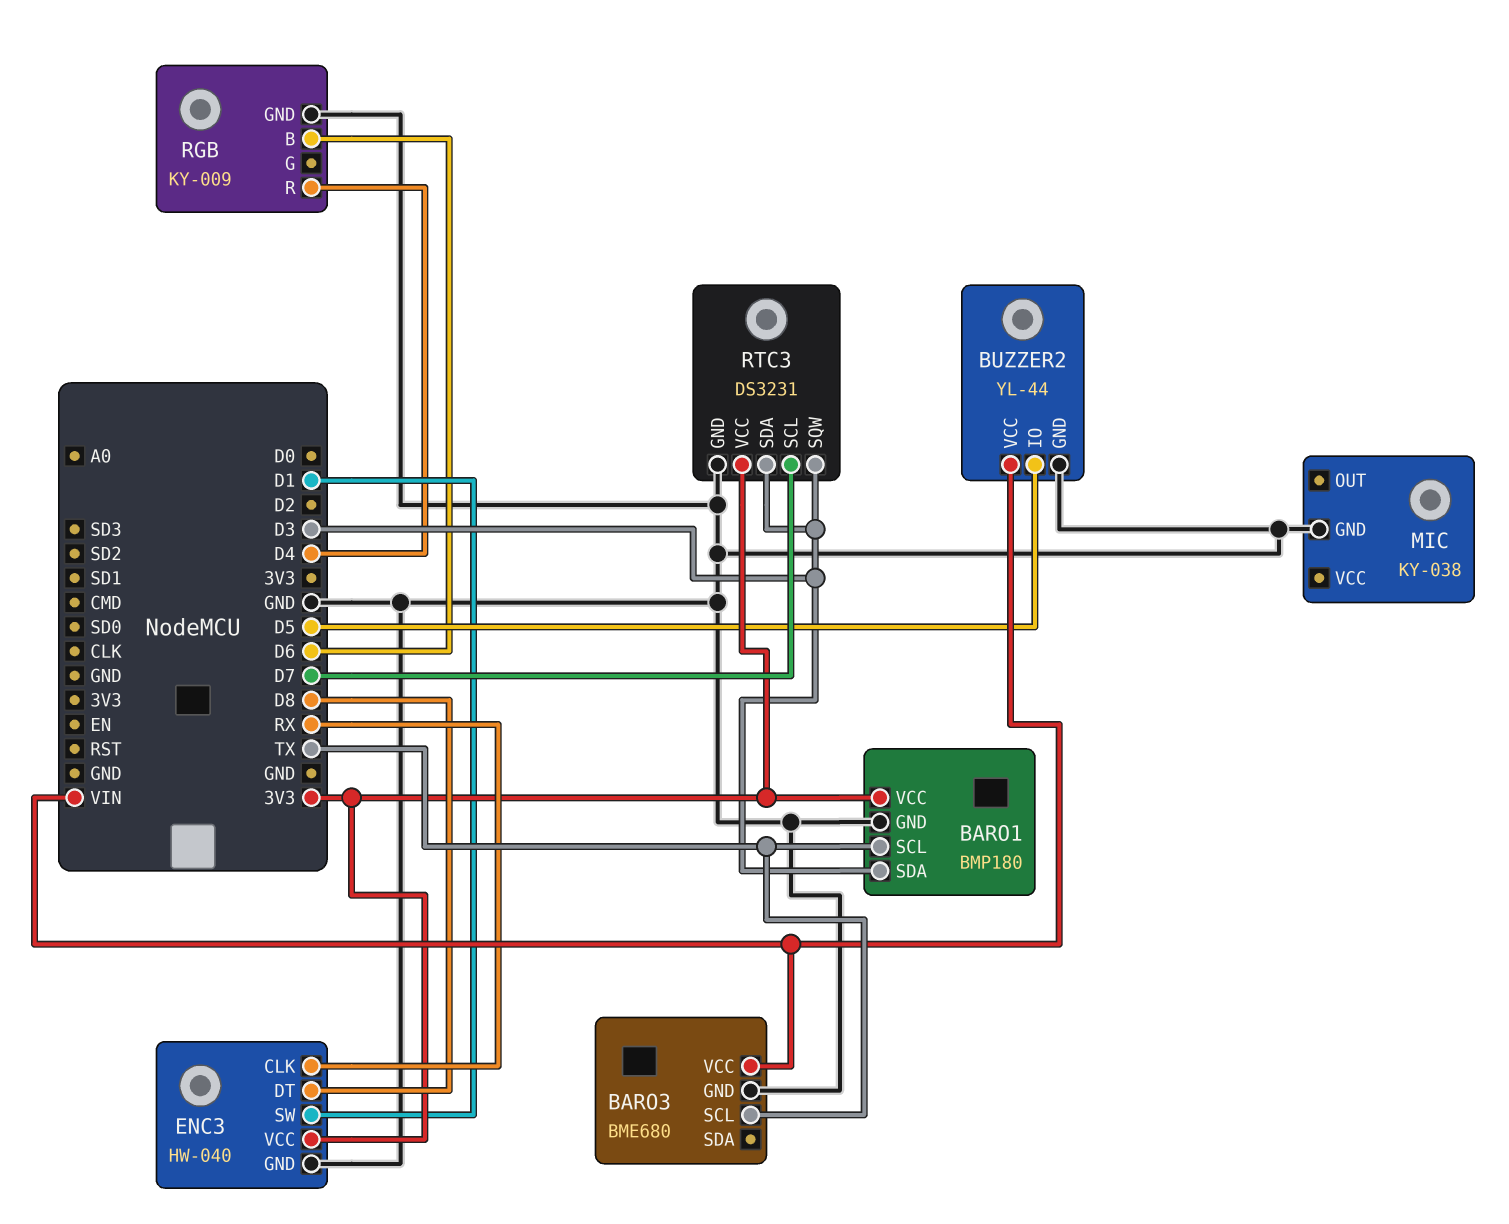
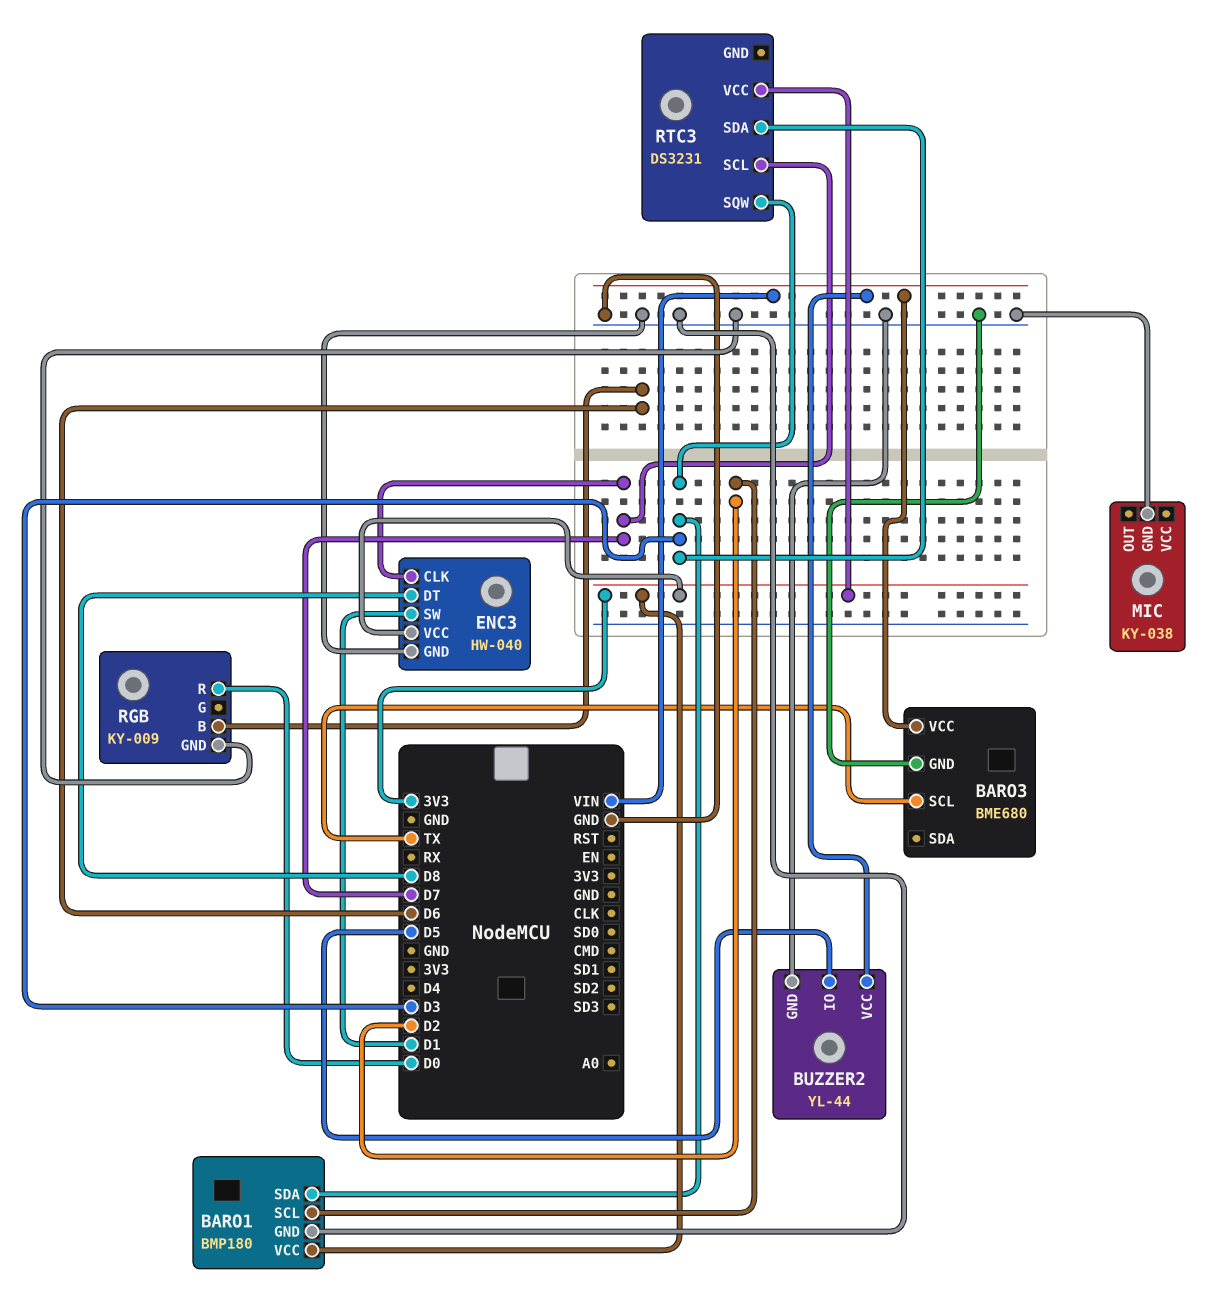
BARO1 pin SCL: TX -> D2
ENC3 pin CLK: RX -> D7
RGB pin R: D4 -> D0
RTC3 pin GND: GND -> none

